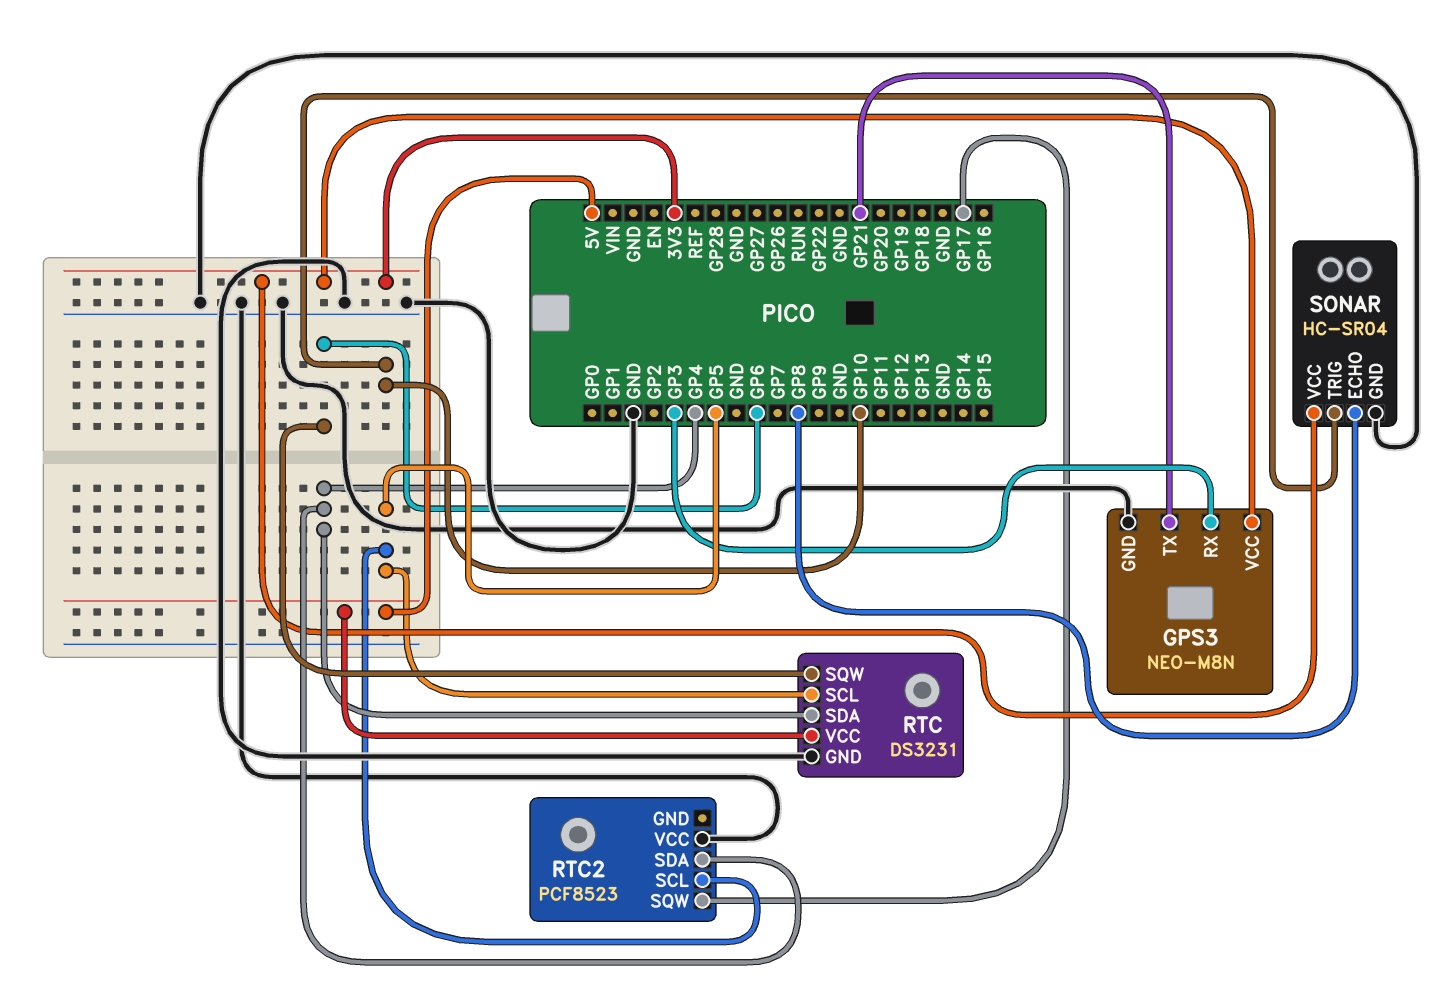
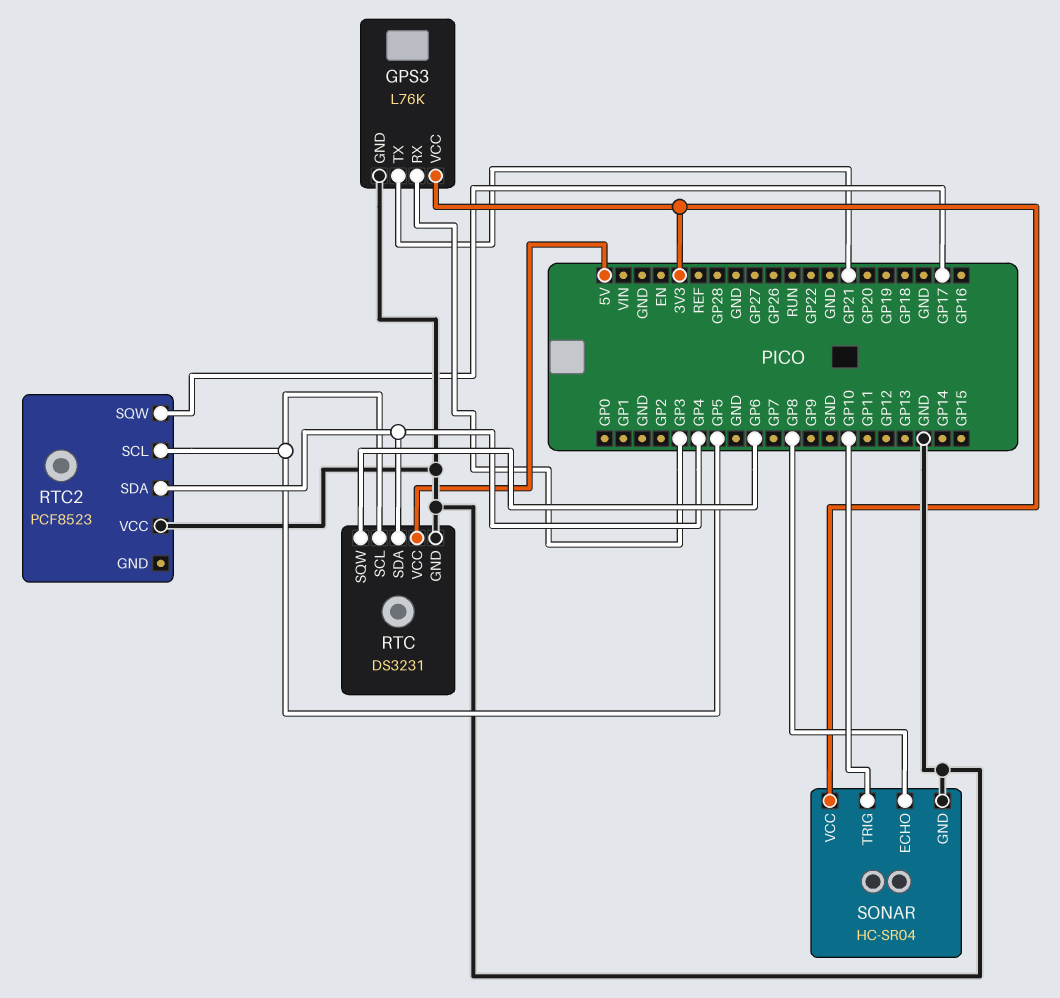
GPS3: NEO-M8N -> L76K

